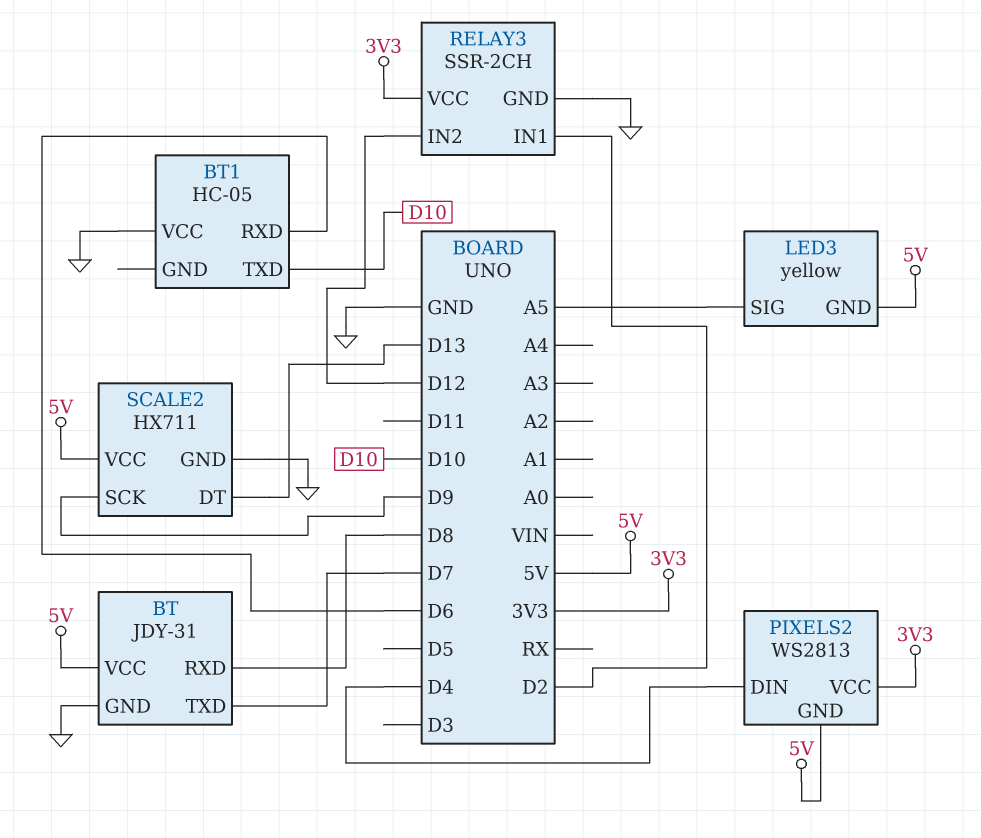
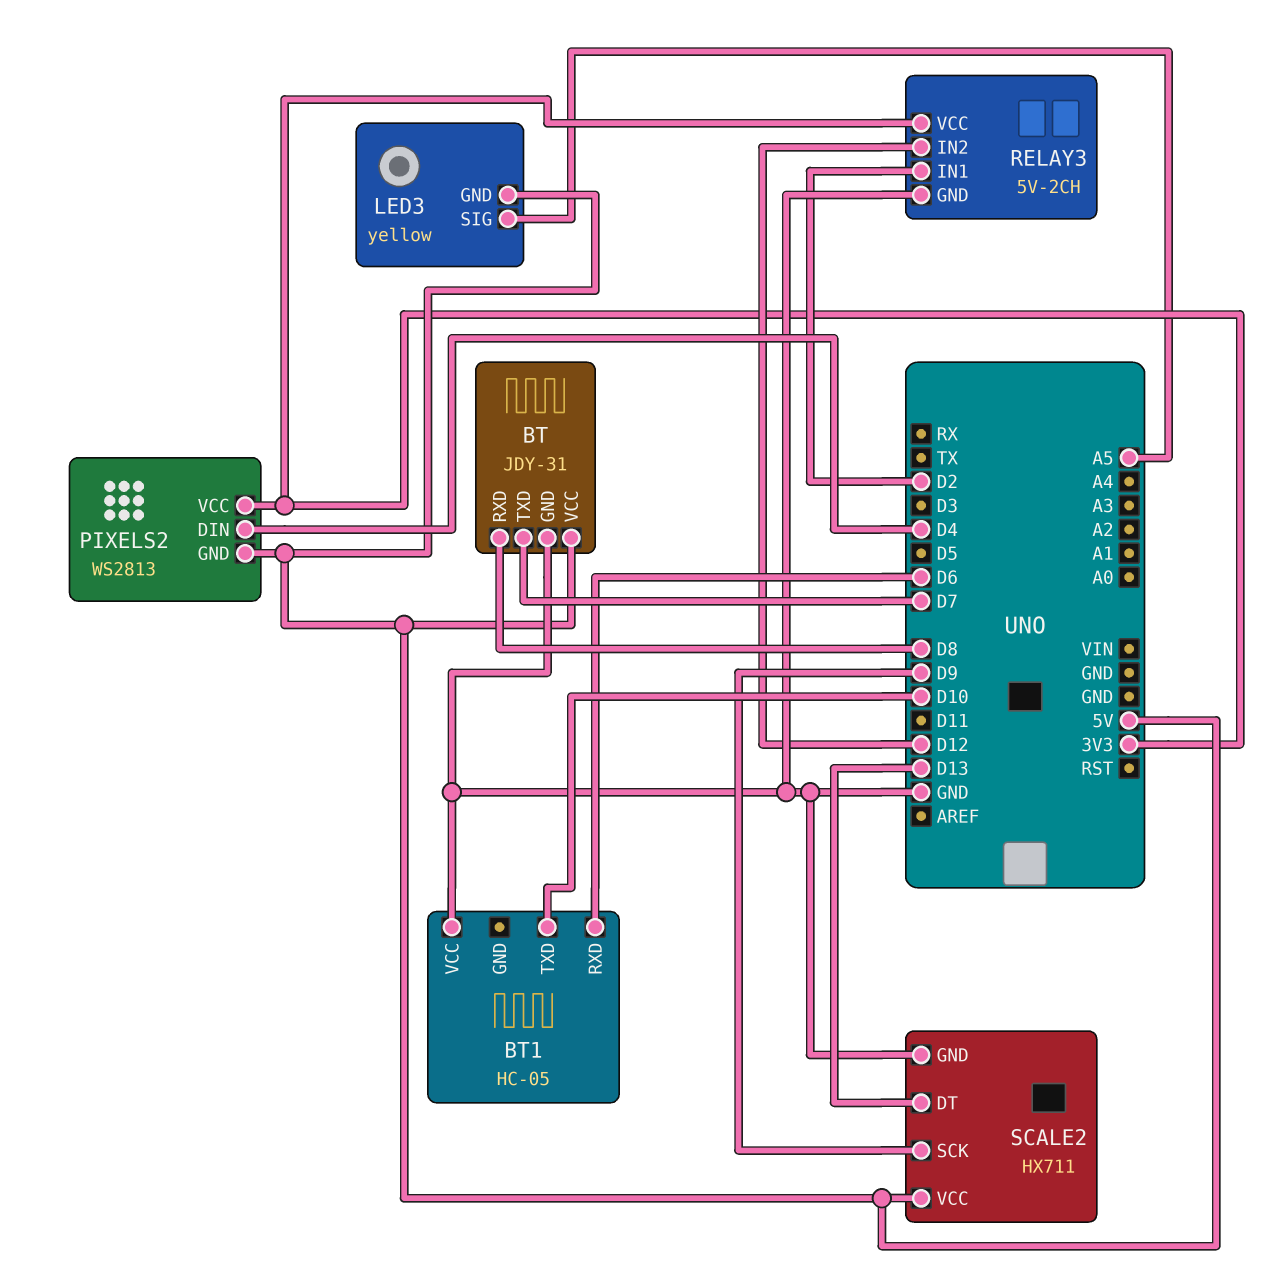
RELAY3: SSR-2CH -> 5V-2CH

